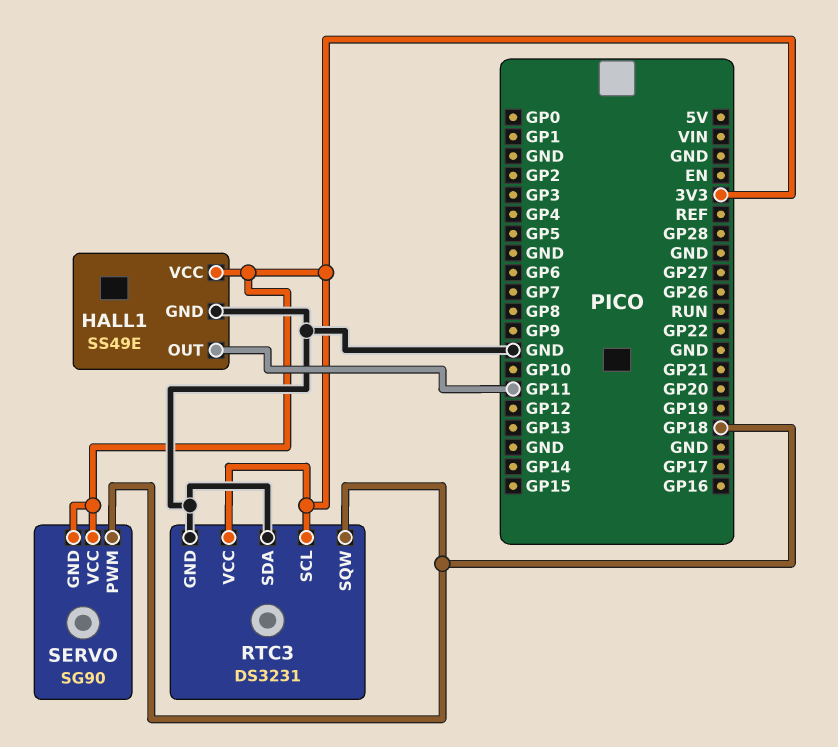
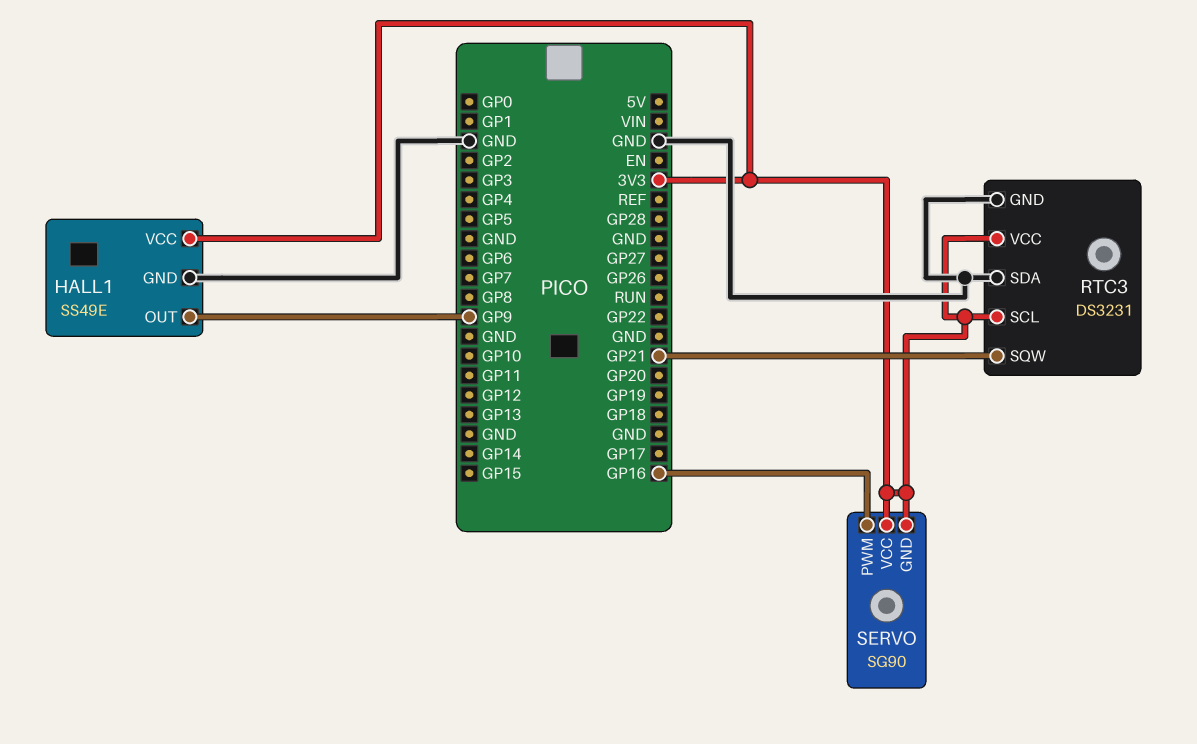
HALL1 pin OUT: GP11 -> GP9
RTC3 pin SQW: GP18 -> GP21
SERVO pin PWM: GP18 -> GP16

